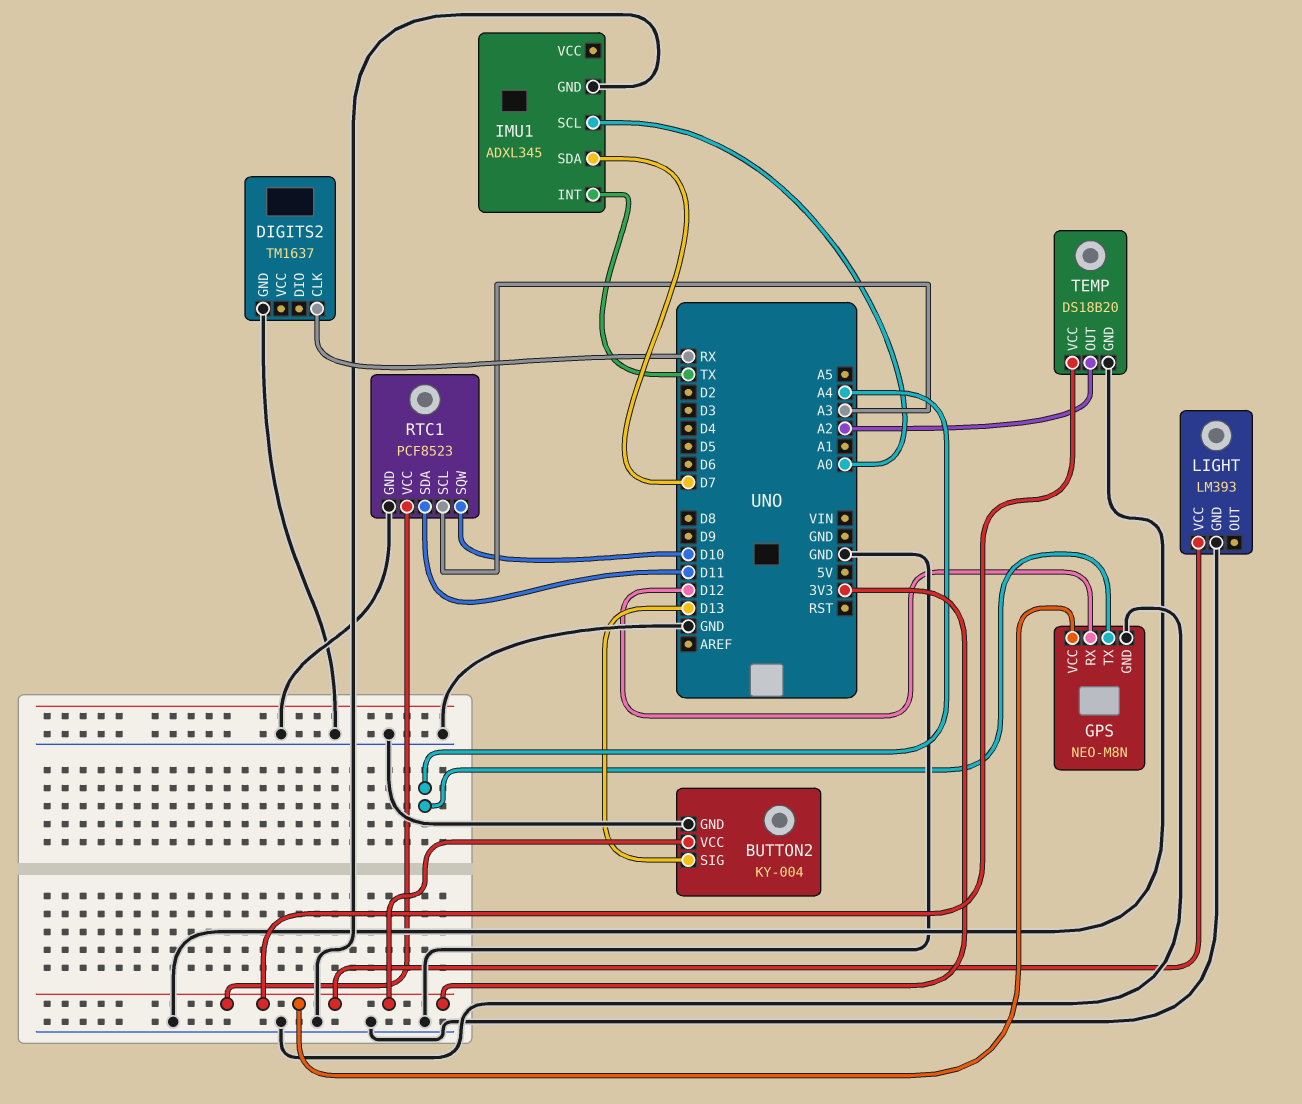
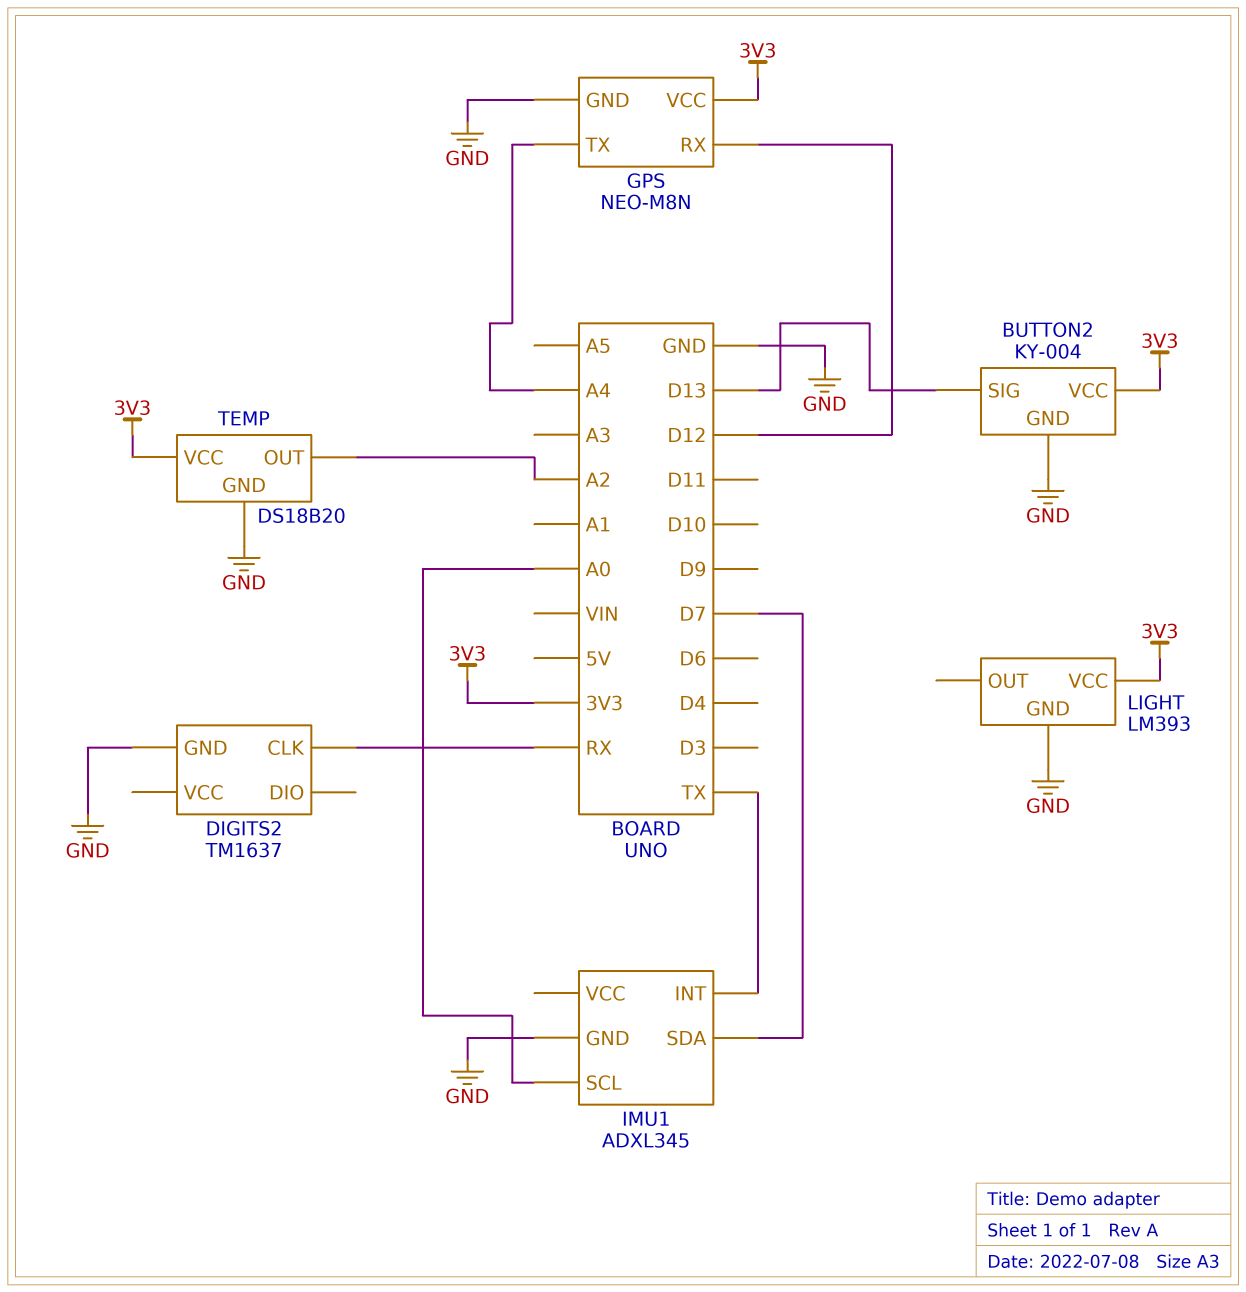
RTC1: PCF8523 -> none
RTC1 pin GND: GND -> none
RTC1 pin SCL: A3 -> none
RTC1 pin SDA: D11 -> none
RTC1 pin SQW: D10 -> none
RTC1 pin VCC: 3V3 -> none

